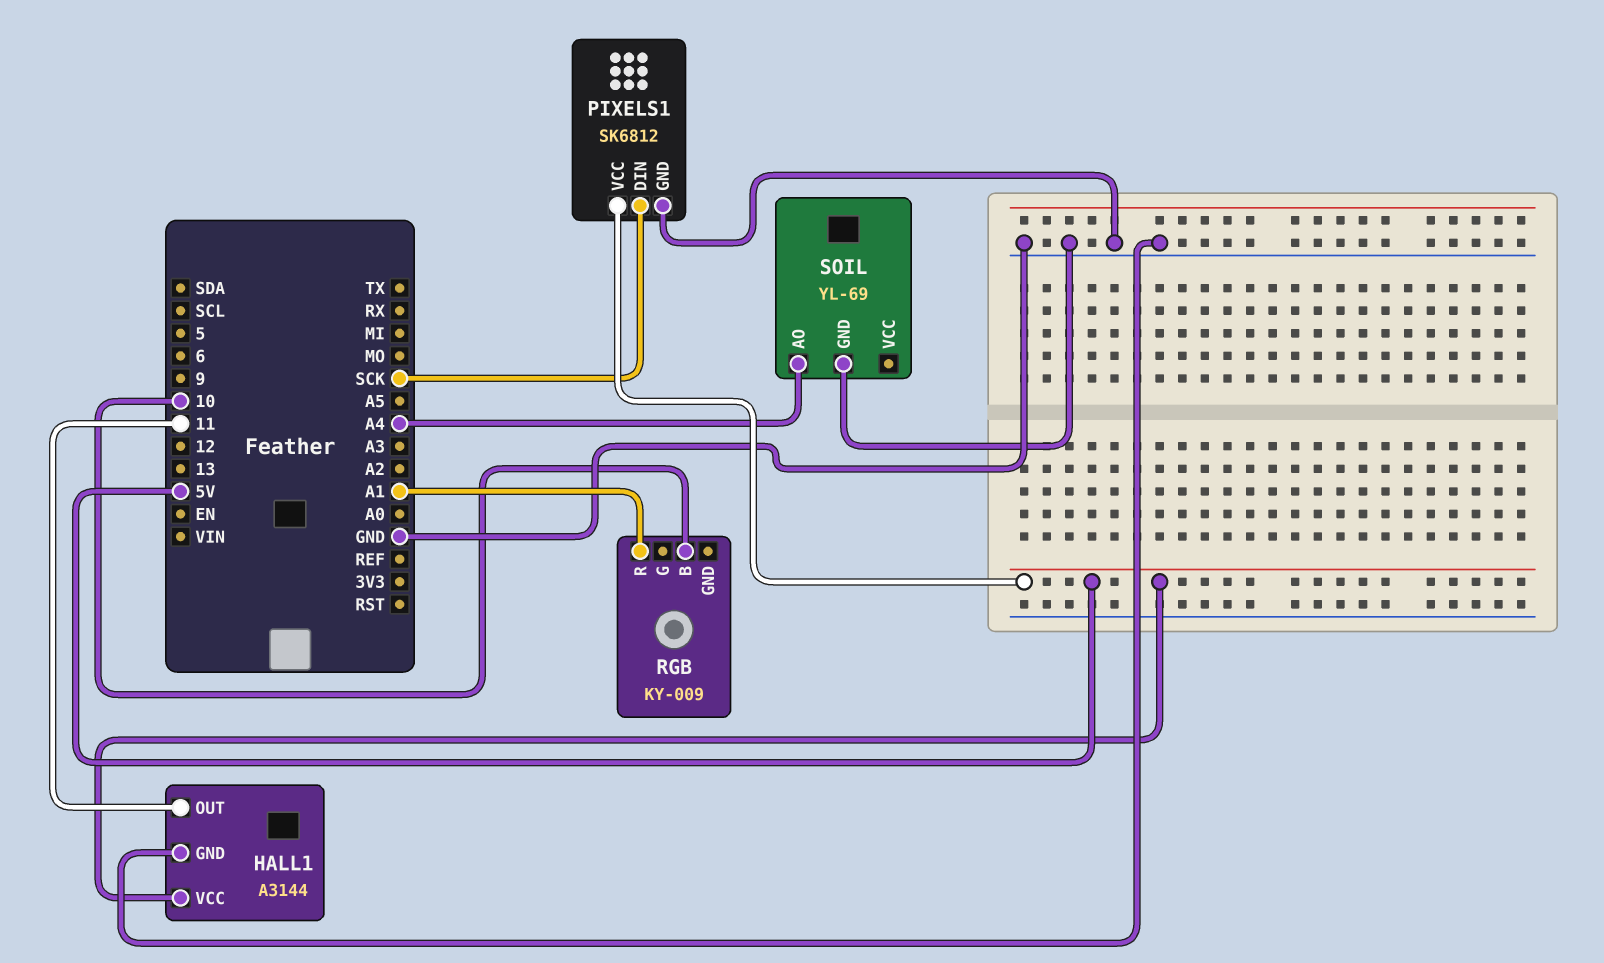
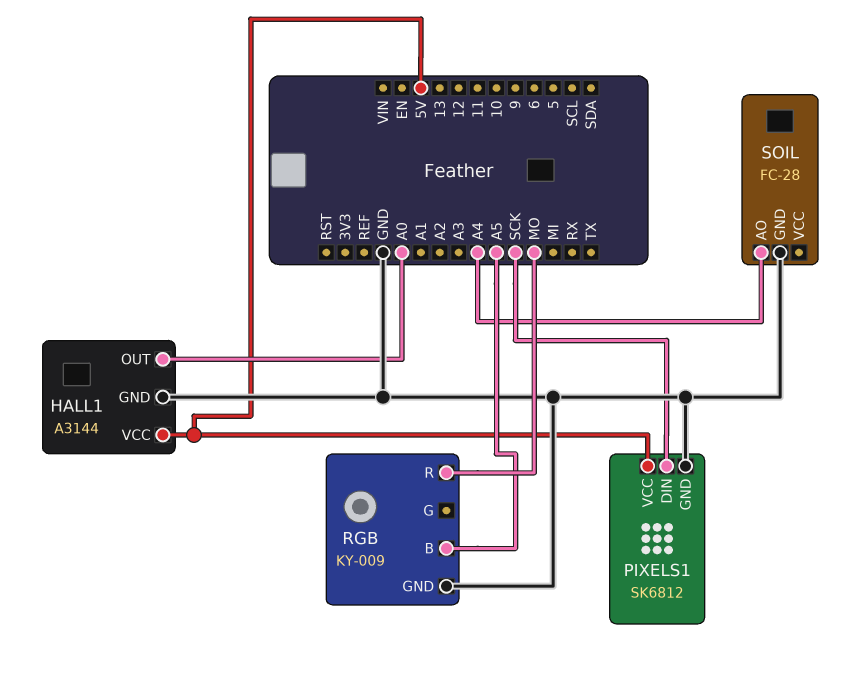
HALL1 pin OUT: 11 -> A0
RGB pin B: 10 -> A5
RGB pin GND: none -> GND
RGB pin R: A1 -> MO
SOIL: YL-69 -> FC-28

